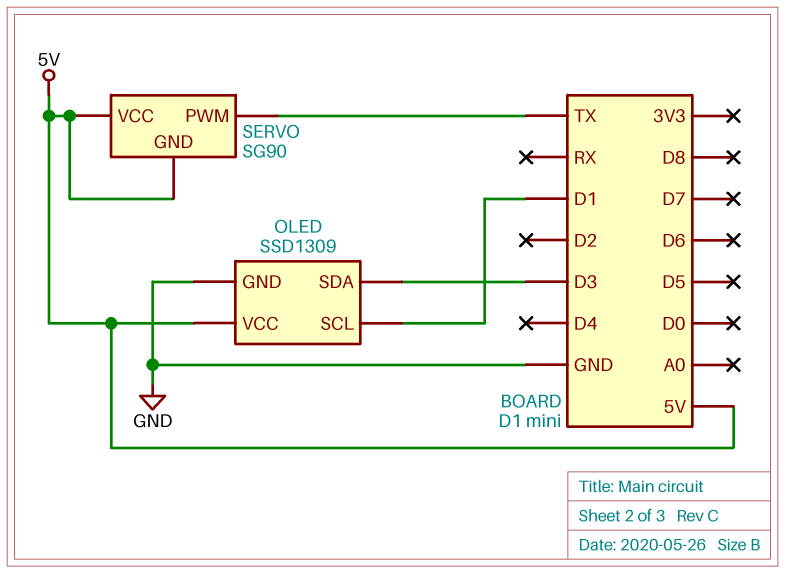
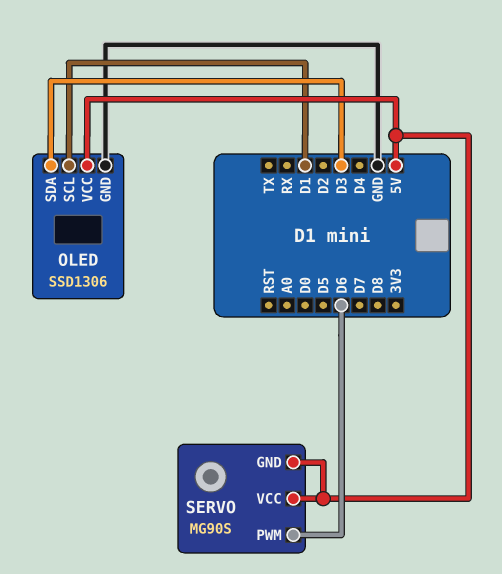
OLED: SSD1309 -> SSD1306
SERVO: SG90 -> MG90S
SERVO pin PWM: TX -> D6

